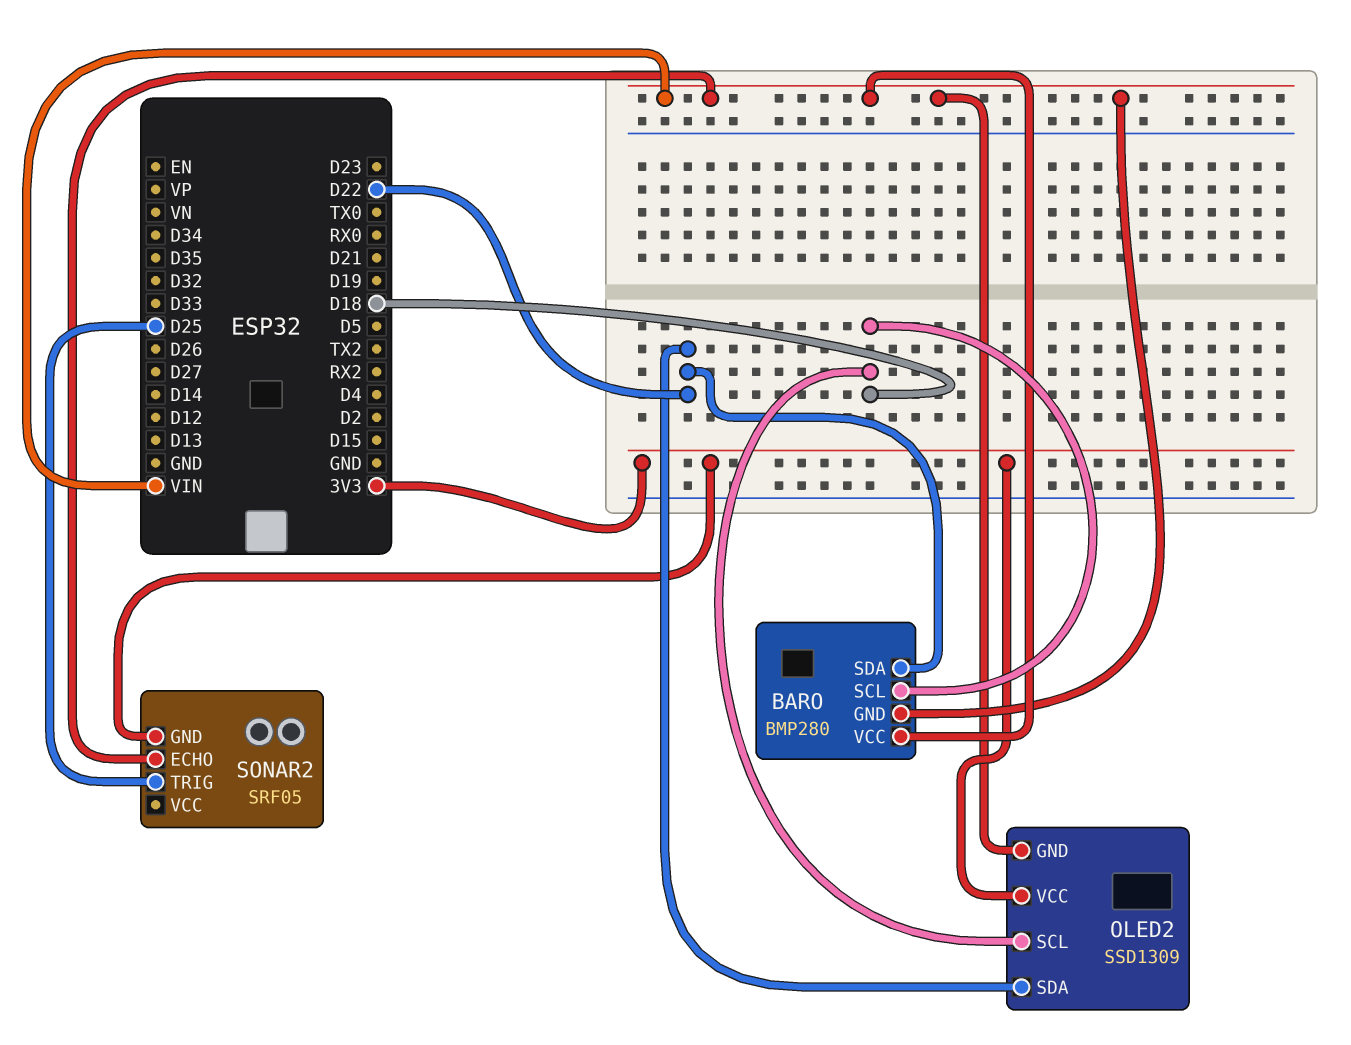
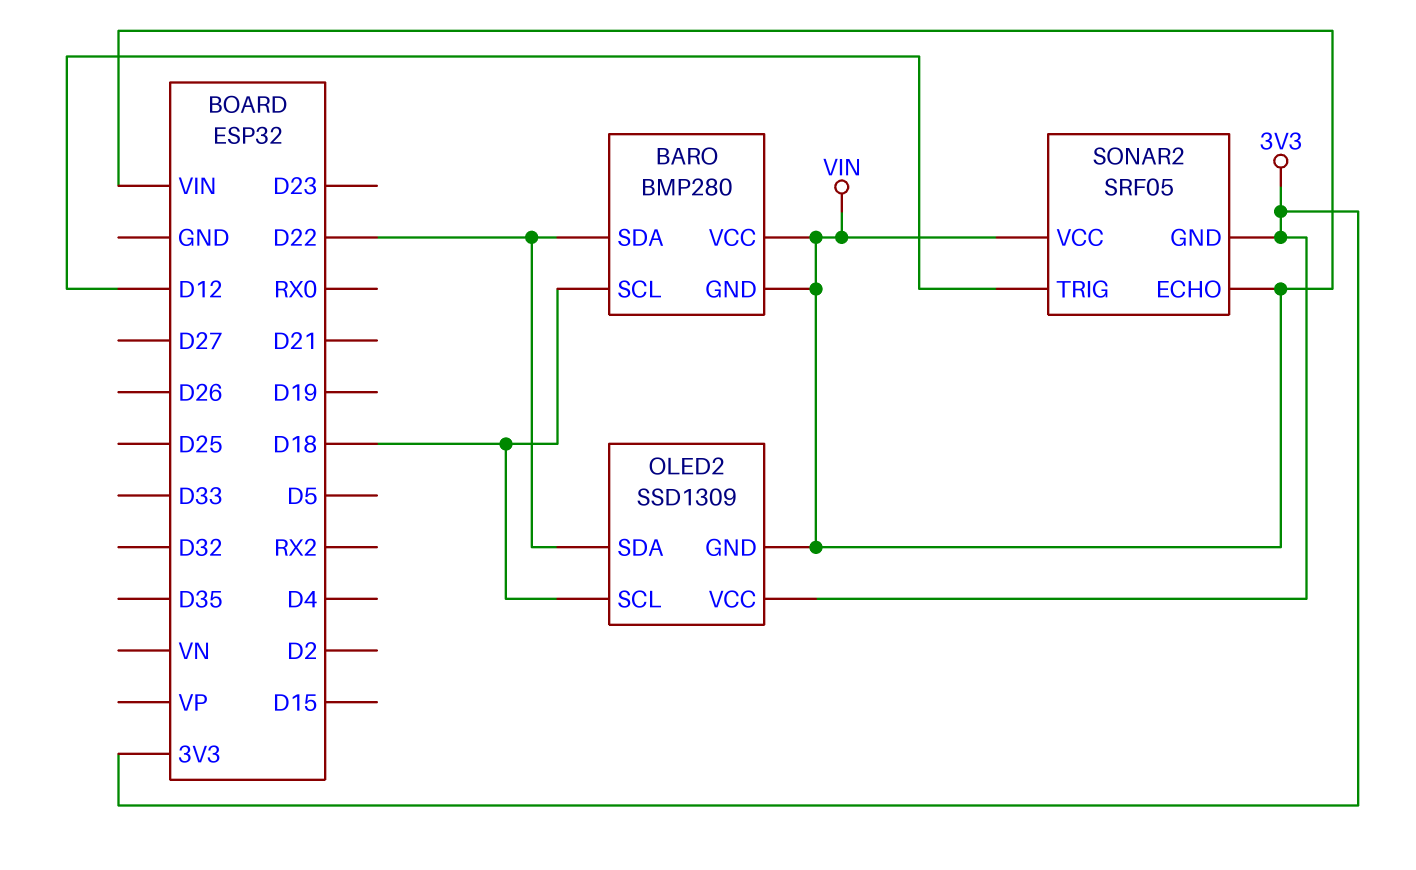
SONAR2 pin TRIG: D25 -> D12
SONAR2 pin VCC: none -> VIN

